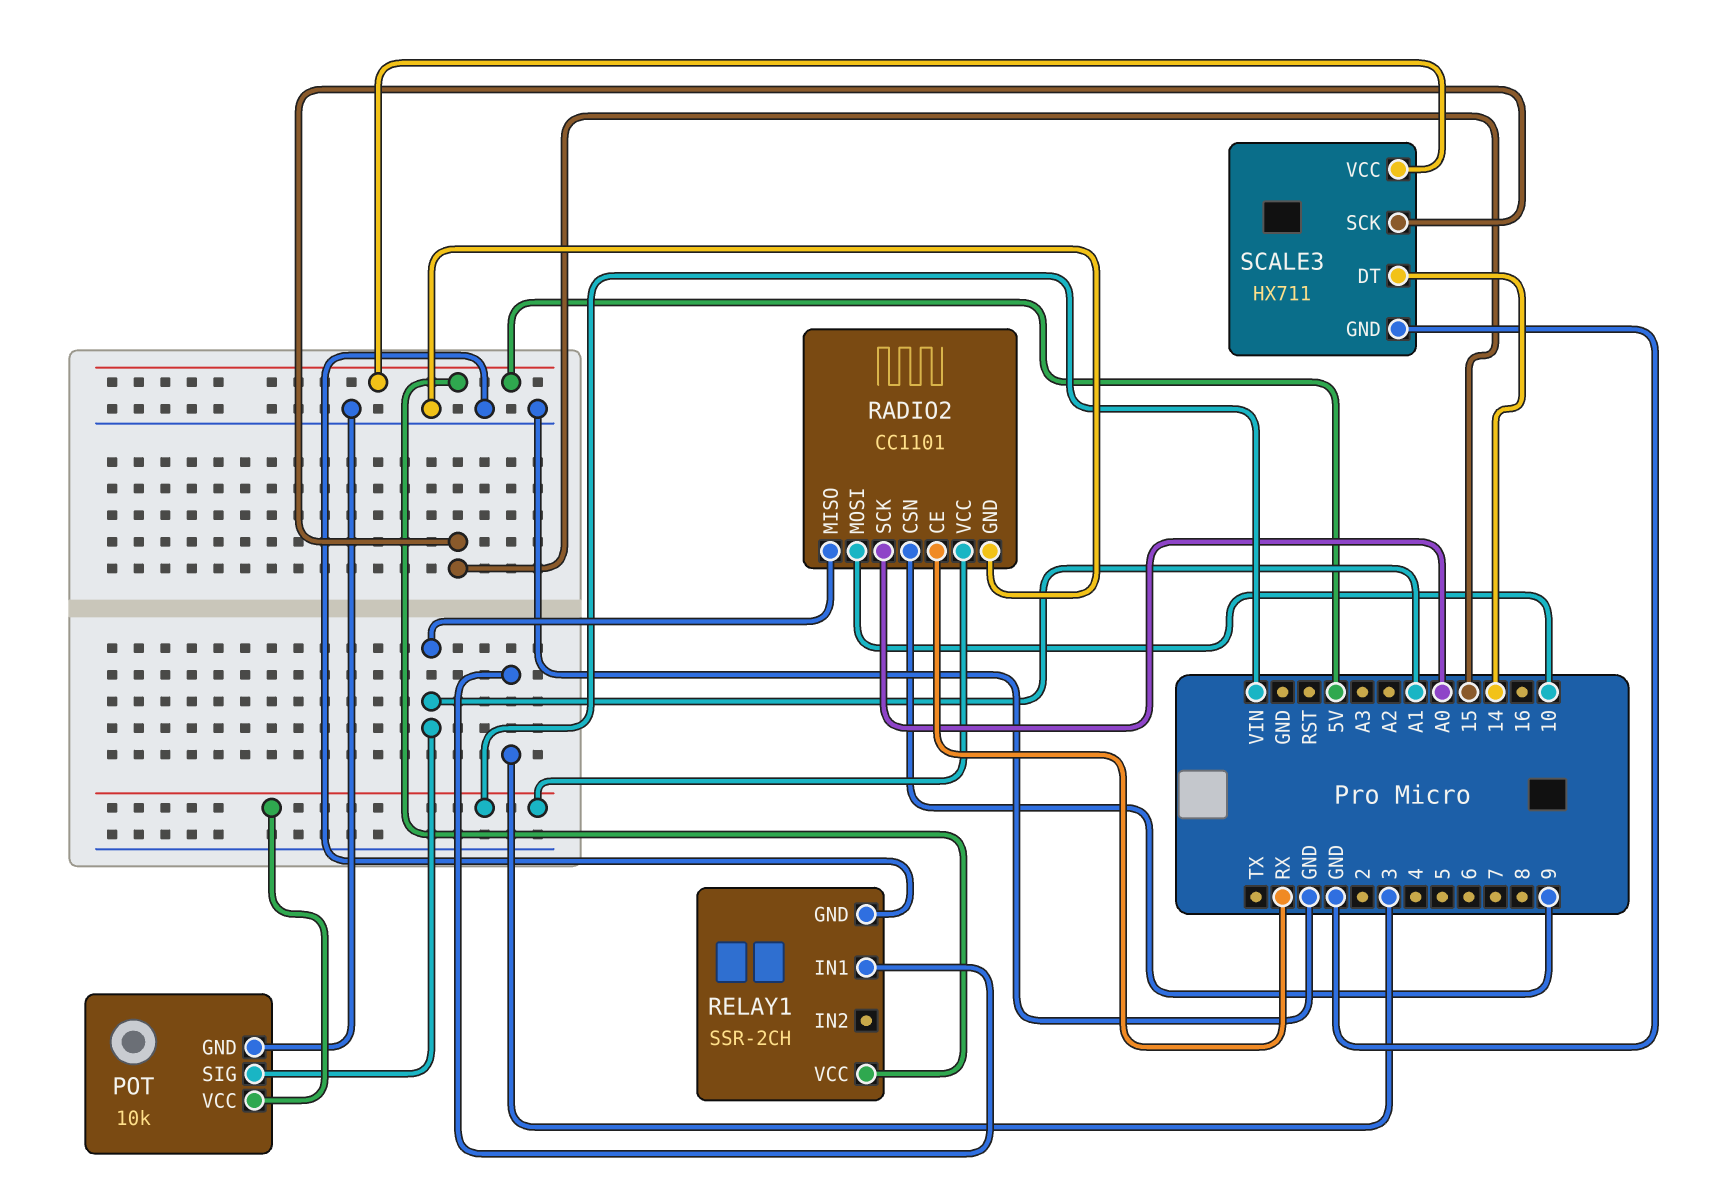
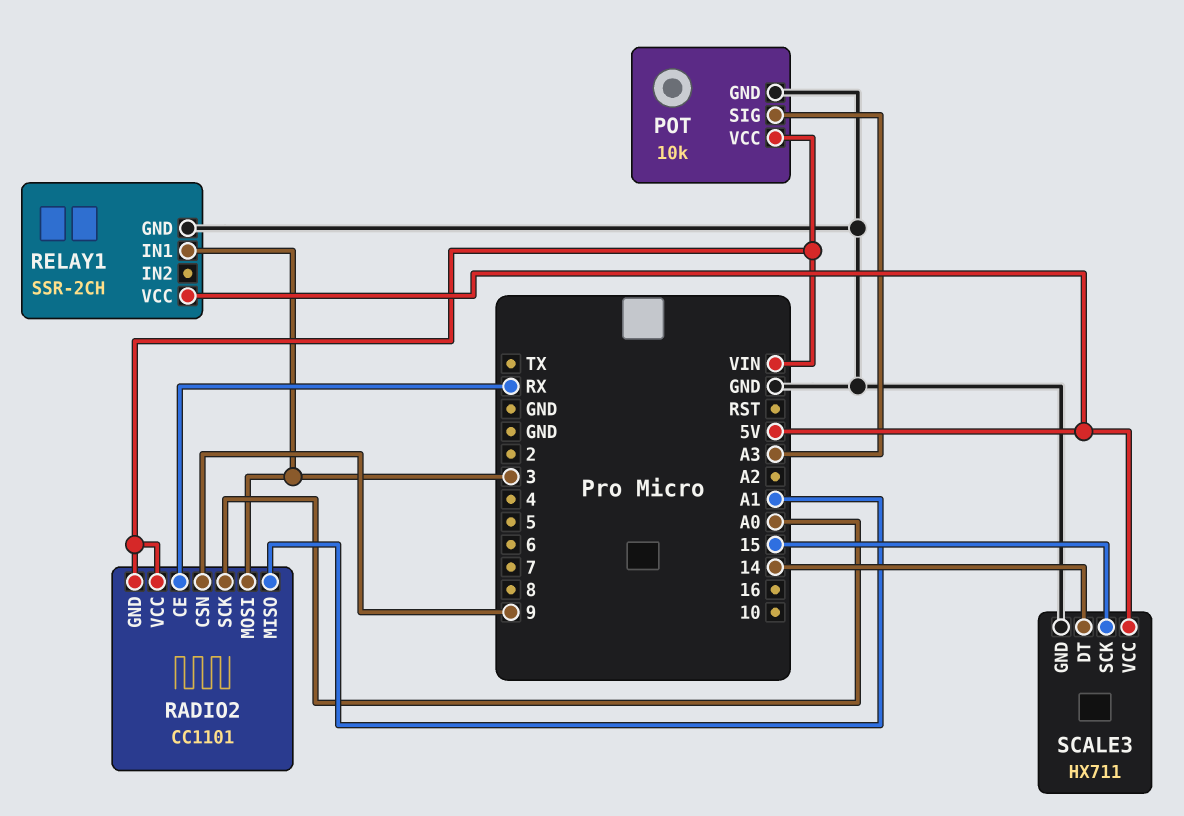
POT pin SIG: A1 -> A3
RADIO2 pin GND: GND -> VIN
RADIO2 pin MOSI: 10 -> 3

